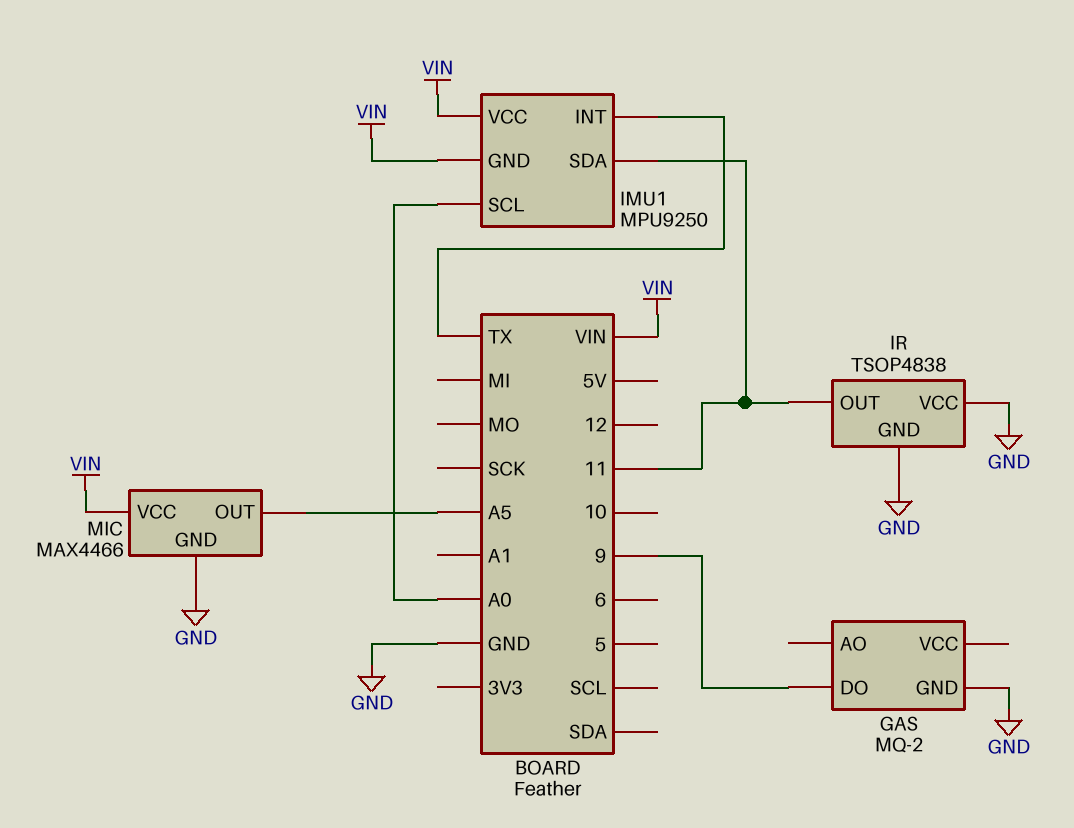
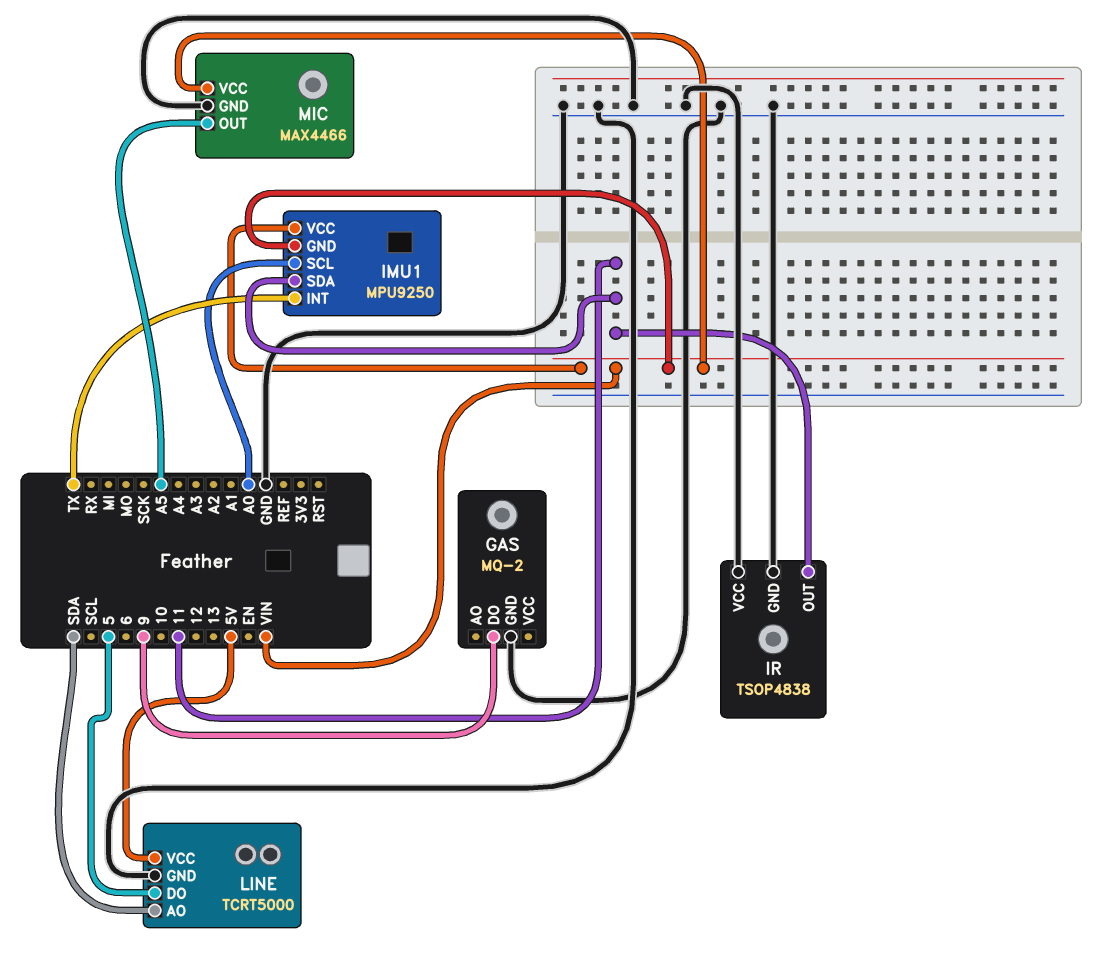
LINE: none -> TCRT5000
LINE pin AO: none -> SDA
LINE pin DO: none -> 5
LINE pin GND: none -> GND
LINE pin VCC: none -> 5V

